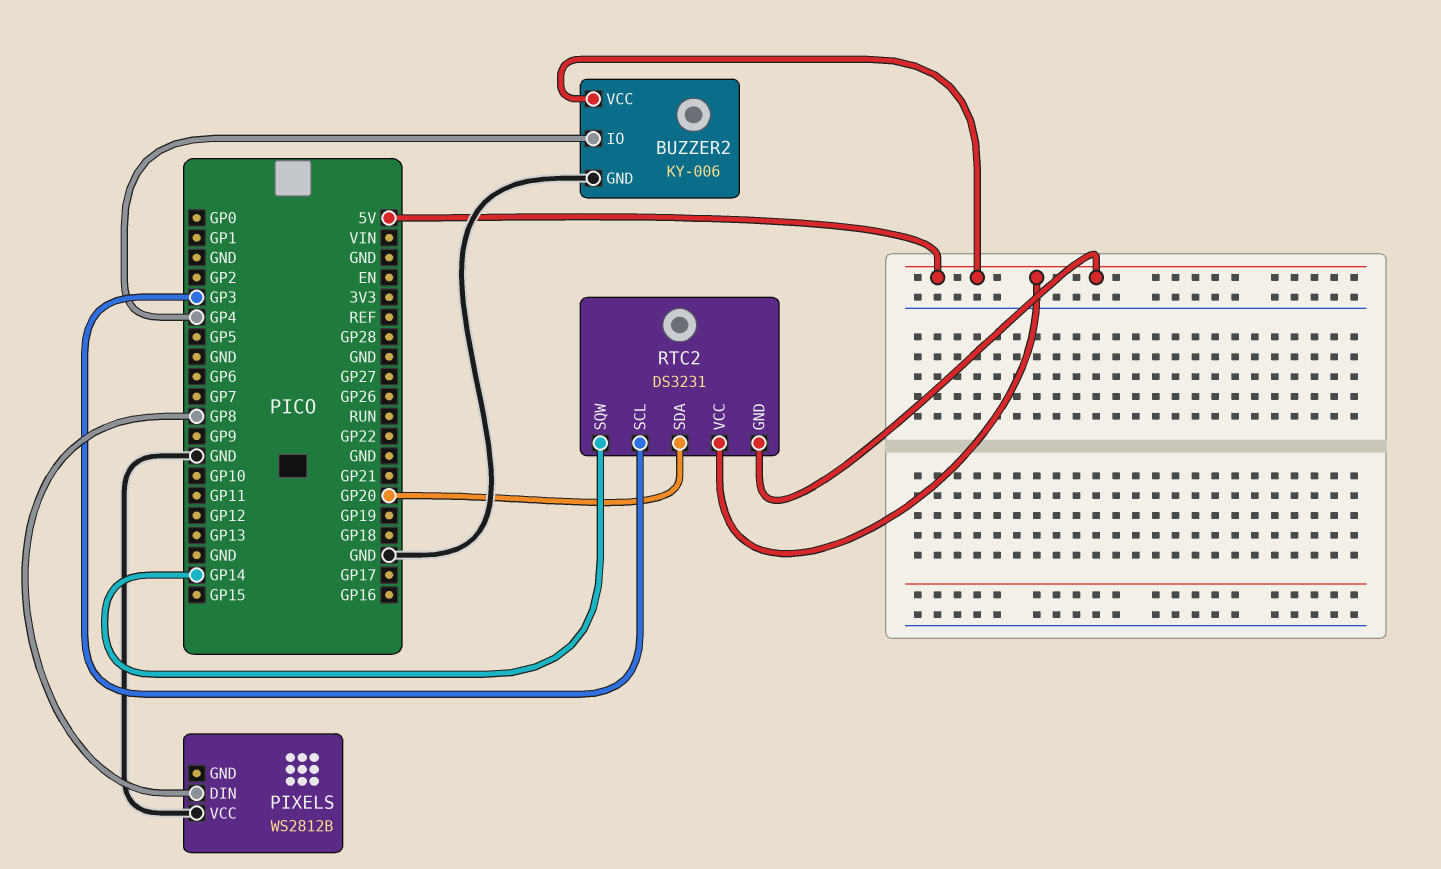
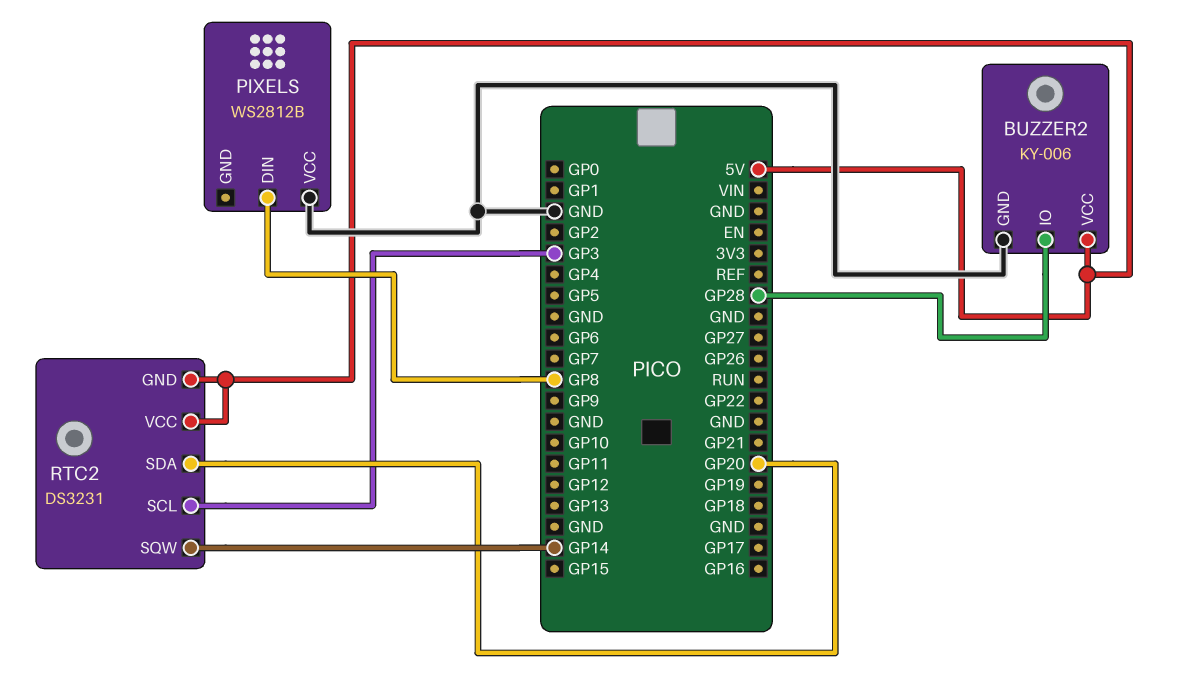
BUZZER2 pin IO: GP4 -> GP28

